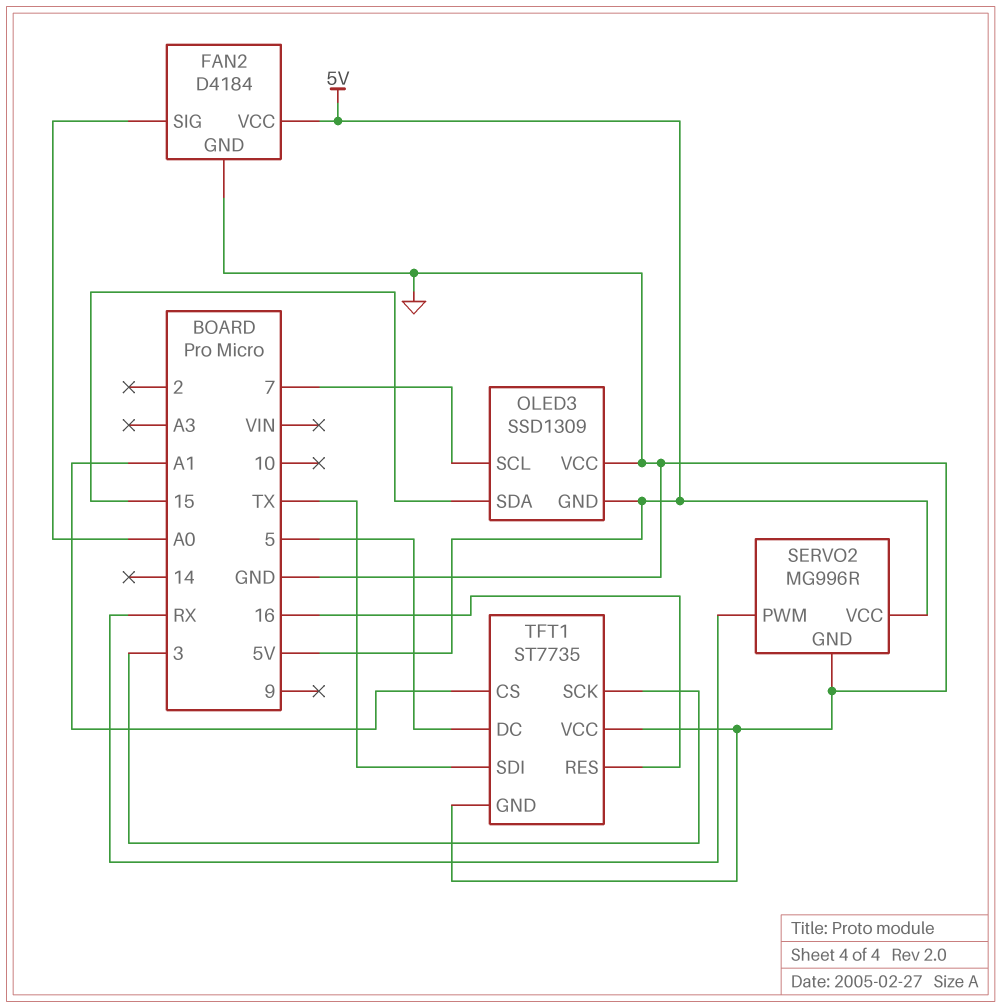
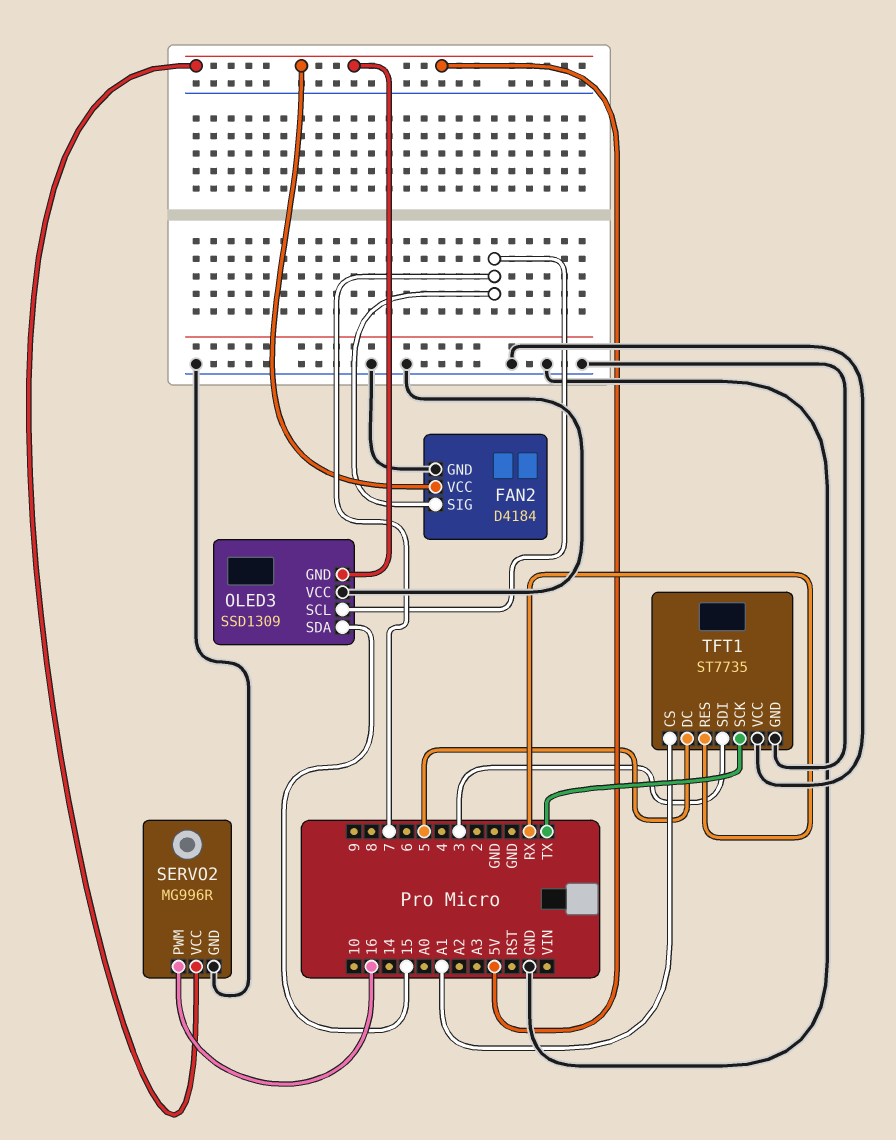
FAN2 pin SIG: A0 -> 7
SERVO2 pin PWM: RX -> 16
TFT1 pin RES: 16 -> RX
TFT1 pin SCK: 3 -> TX
TFT1 pin SDI: TX -> 3

